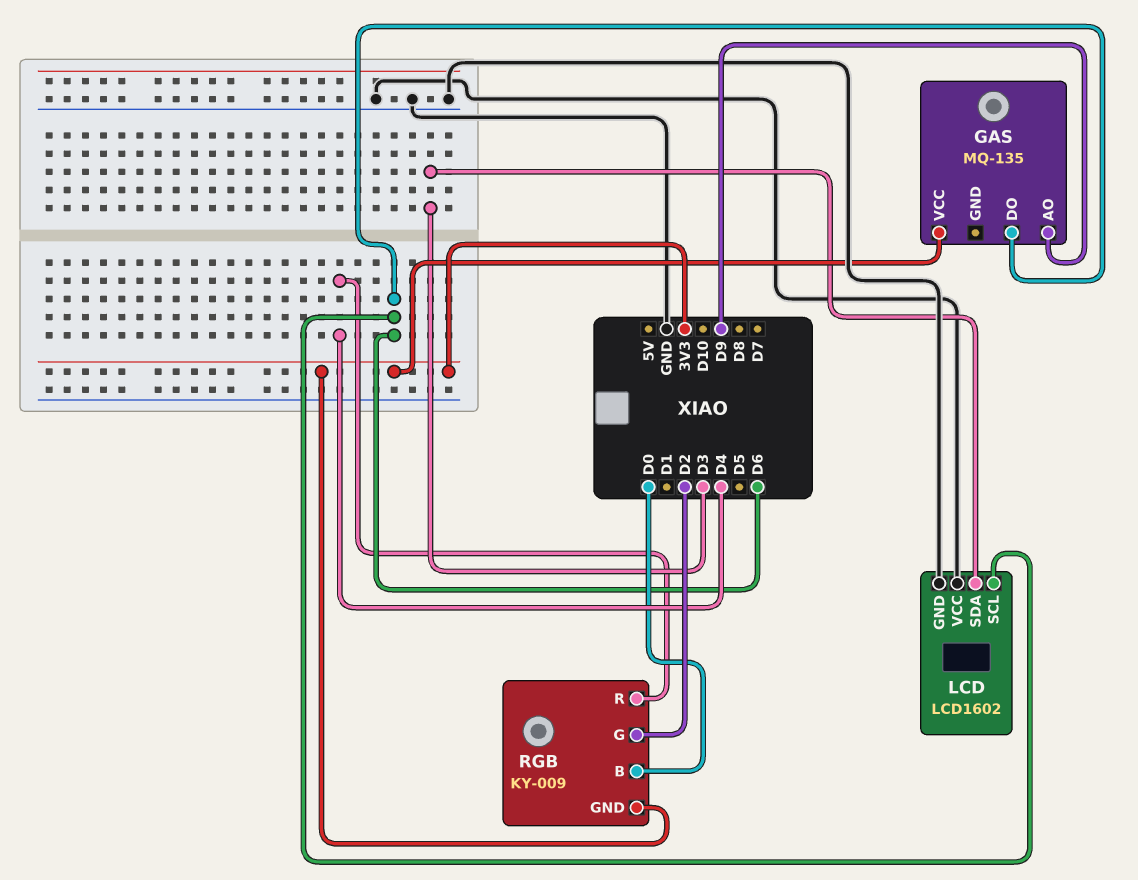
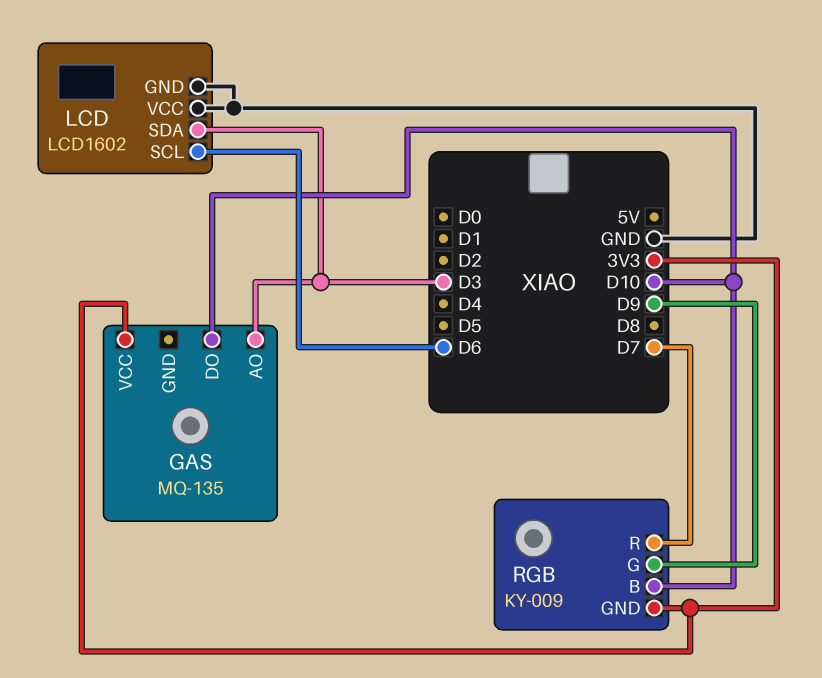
GAS pin AO: D9 -> D3
GAS pin DO: D6 -> D10
RGB pin B: D0 -> D10
RGB pin G: D2 -> D9
RGB pin R: D4 -> D7

